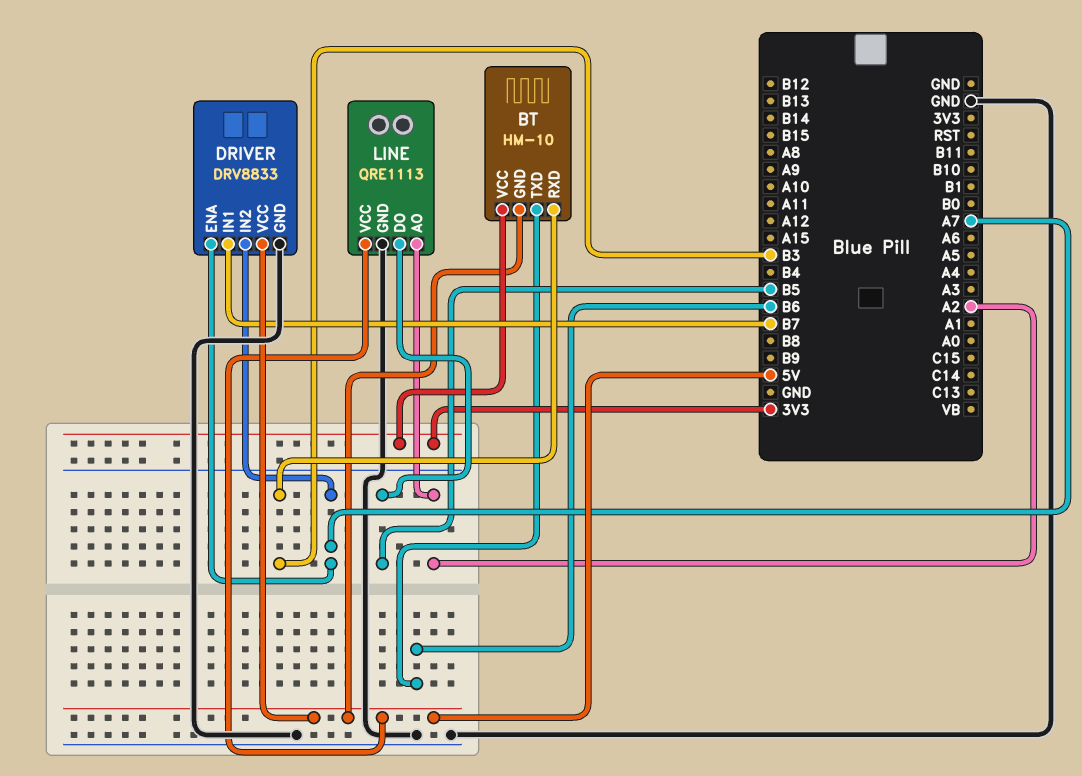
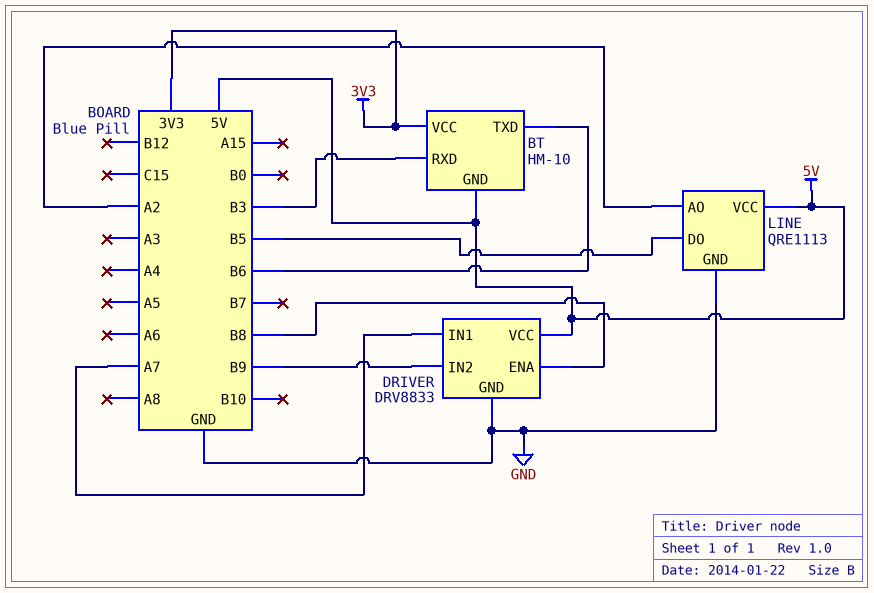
DRIVER pin ENA: A7 -> B8
DRIVER pin IN1: B7 -> A7
DRIVER pin IN2: A7 -> B9

